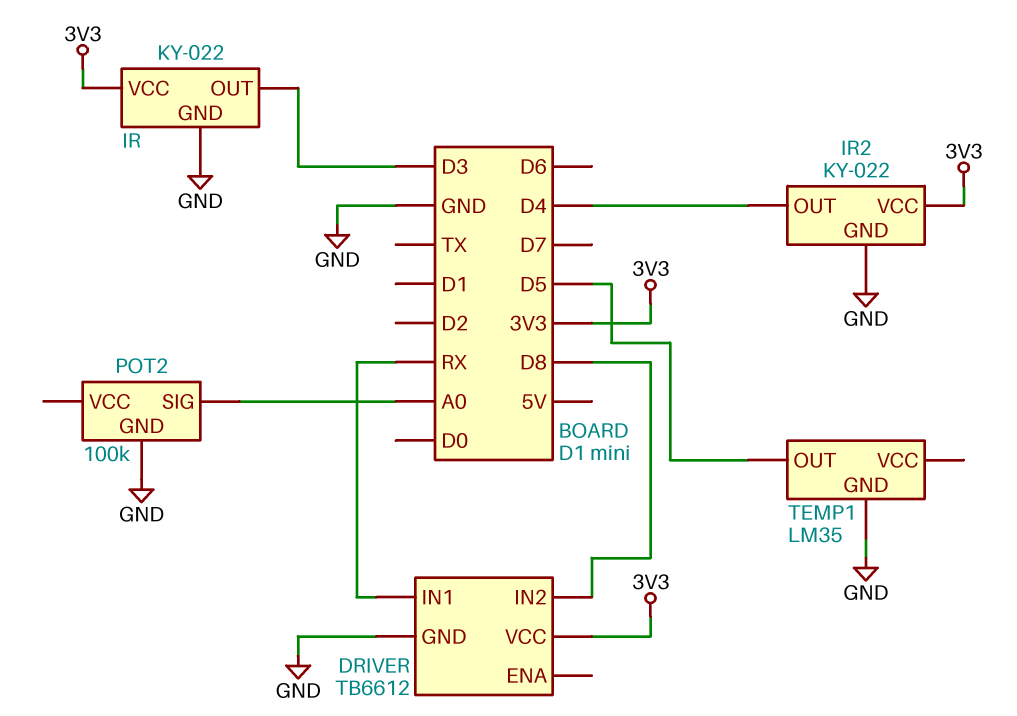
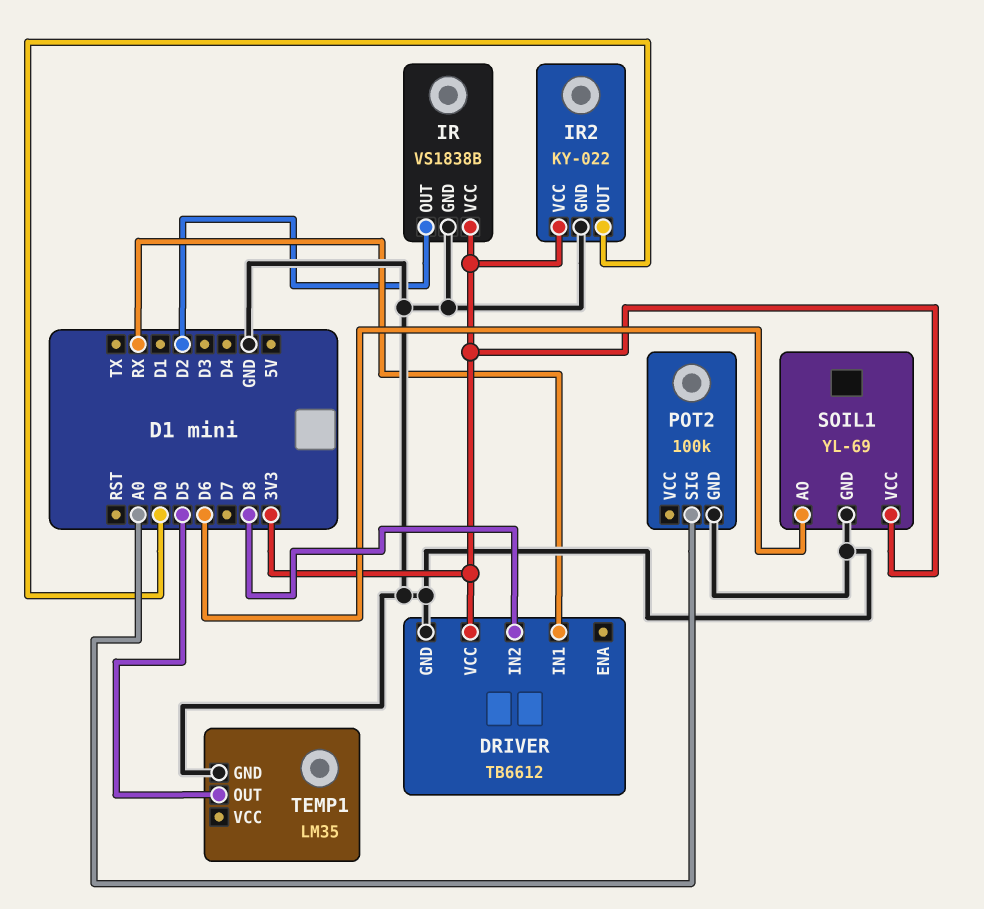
IR: KY-022 -> VS1838B
IR pin OUT: D3 -> D2
IR2 pin OUT: D4 -> D0
SOIL1: none -> YL-69
SOIL1 pin AO: none -> D6
SOIL1 pin GND: none -> GND
SOIL1 pin VCC: none -> 3V3

